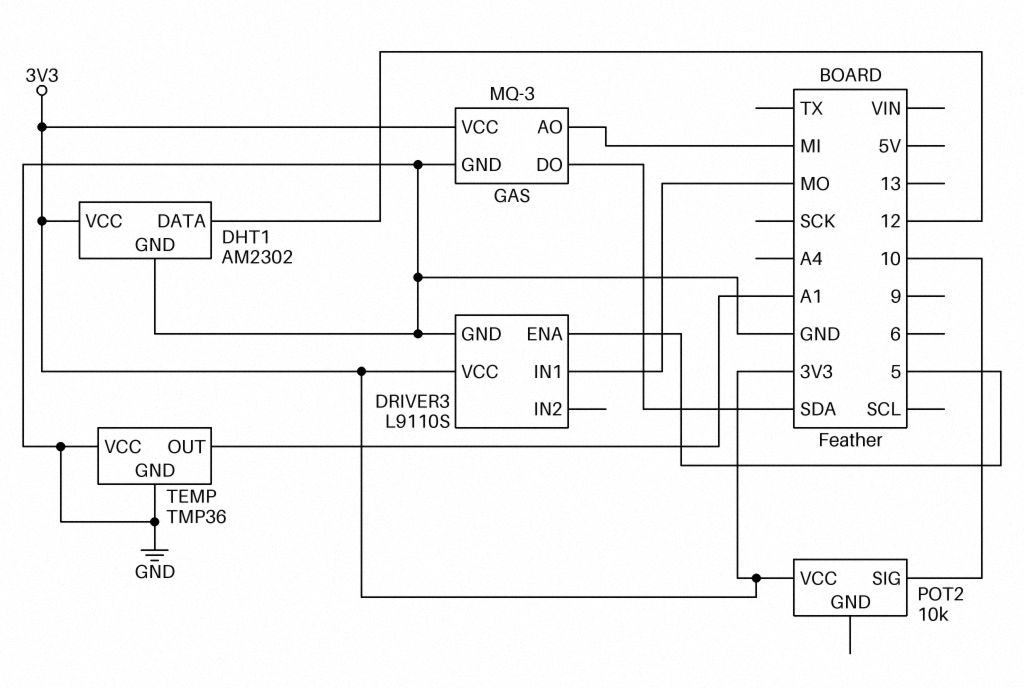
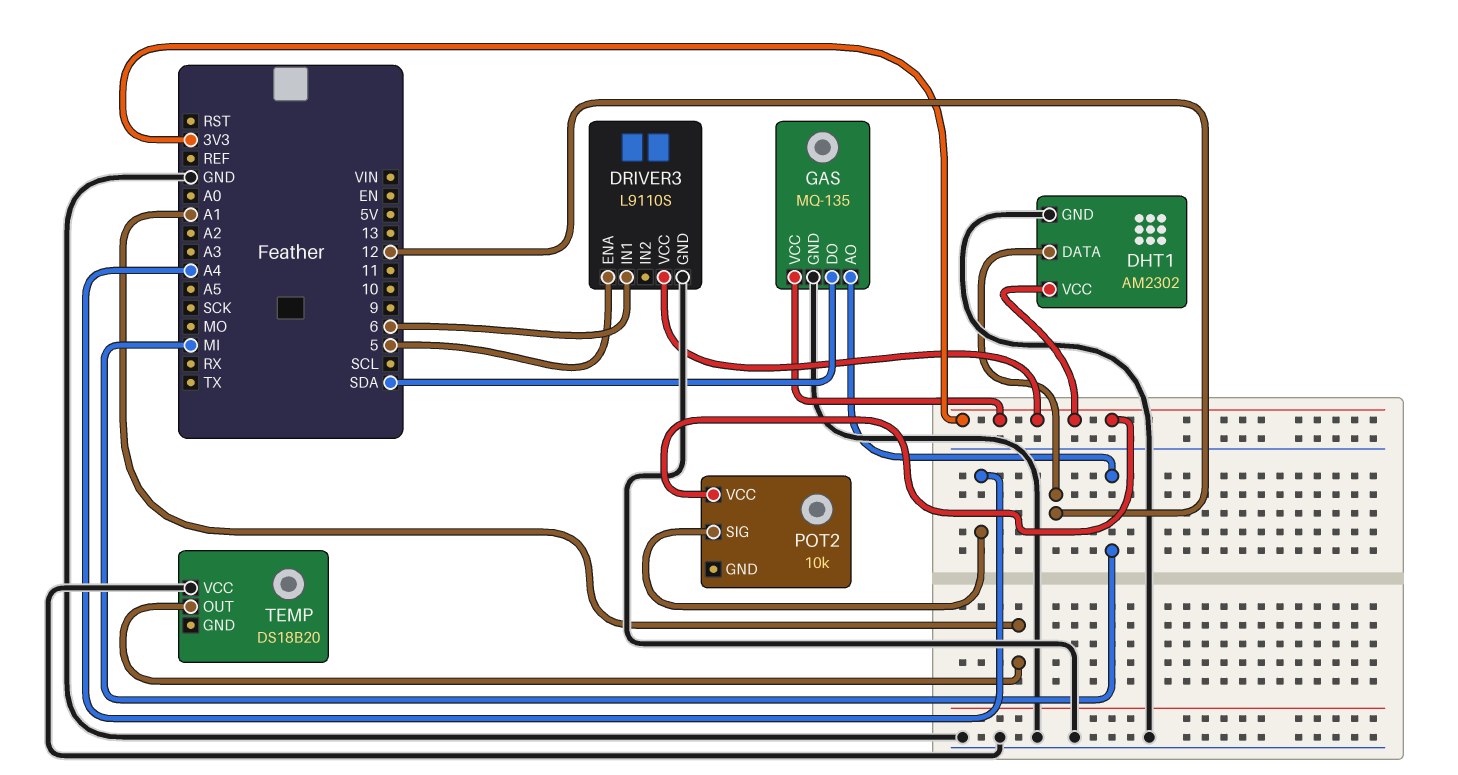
DRIVER3 pin IN1: MO -> 6
GAS: MQ-3 -> MQ-135
POT2 pin SIG: 10 -> A4
TEMP: TMP36 -> DS18B20
TEMP pin GND: GND -> none

